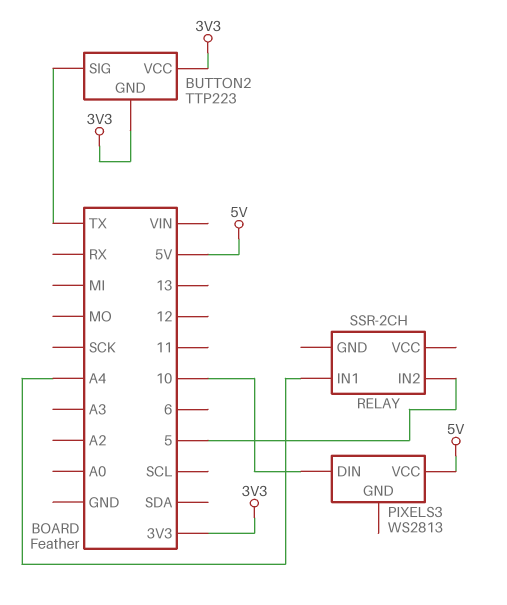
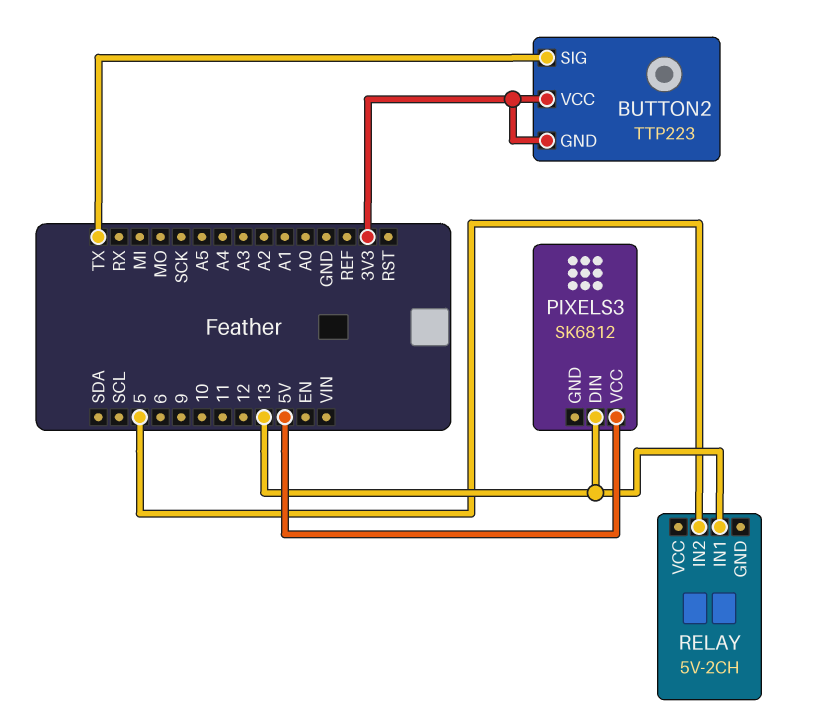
PIXELS3: WS2813 -> SK6812
PIXELS3 pin DIN: 10 -> 13
RELAY: SSR-2CH -> 5V-2CH
RELAY pin IN1: A4 -> 13

